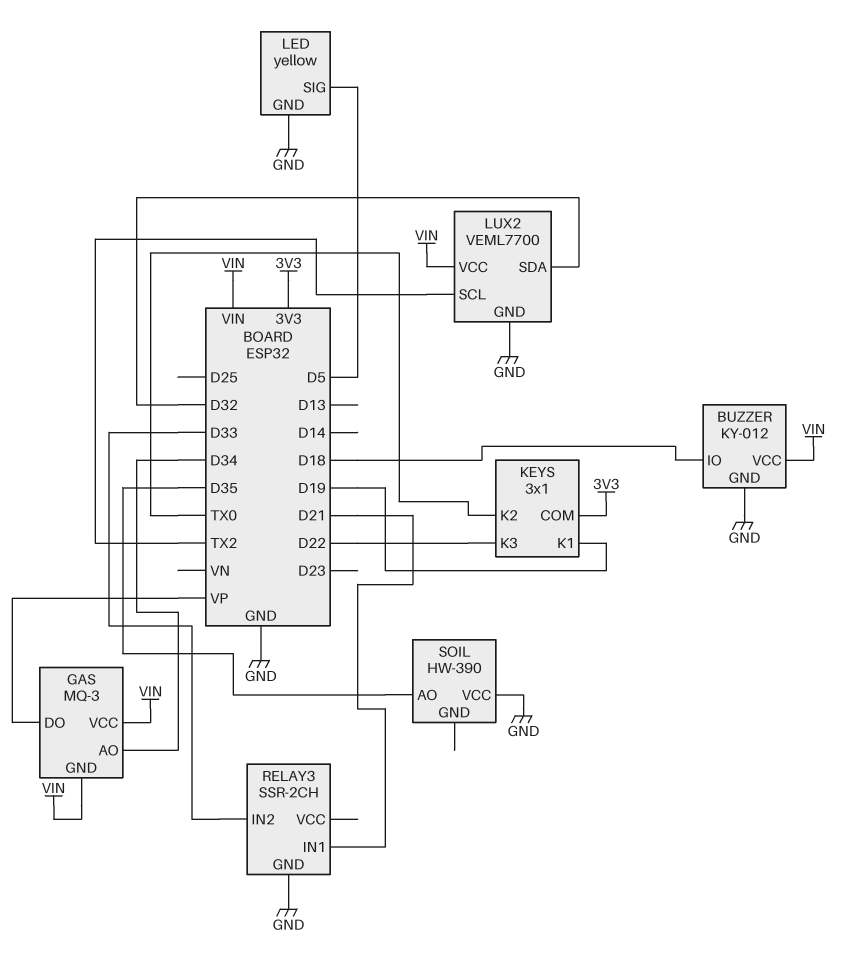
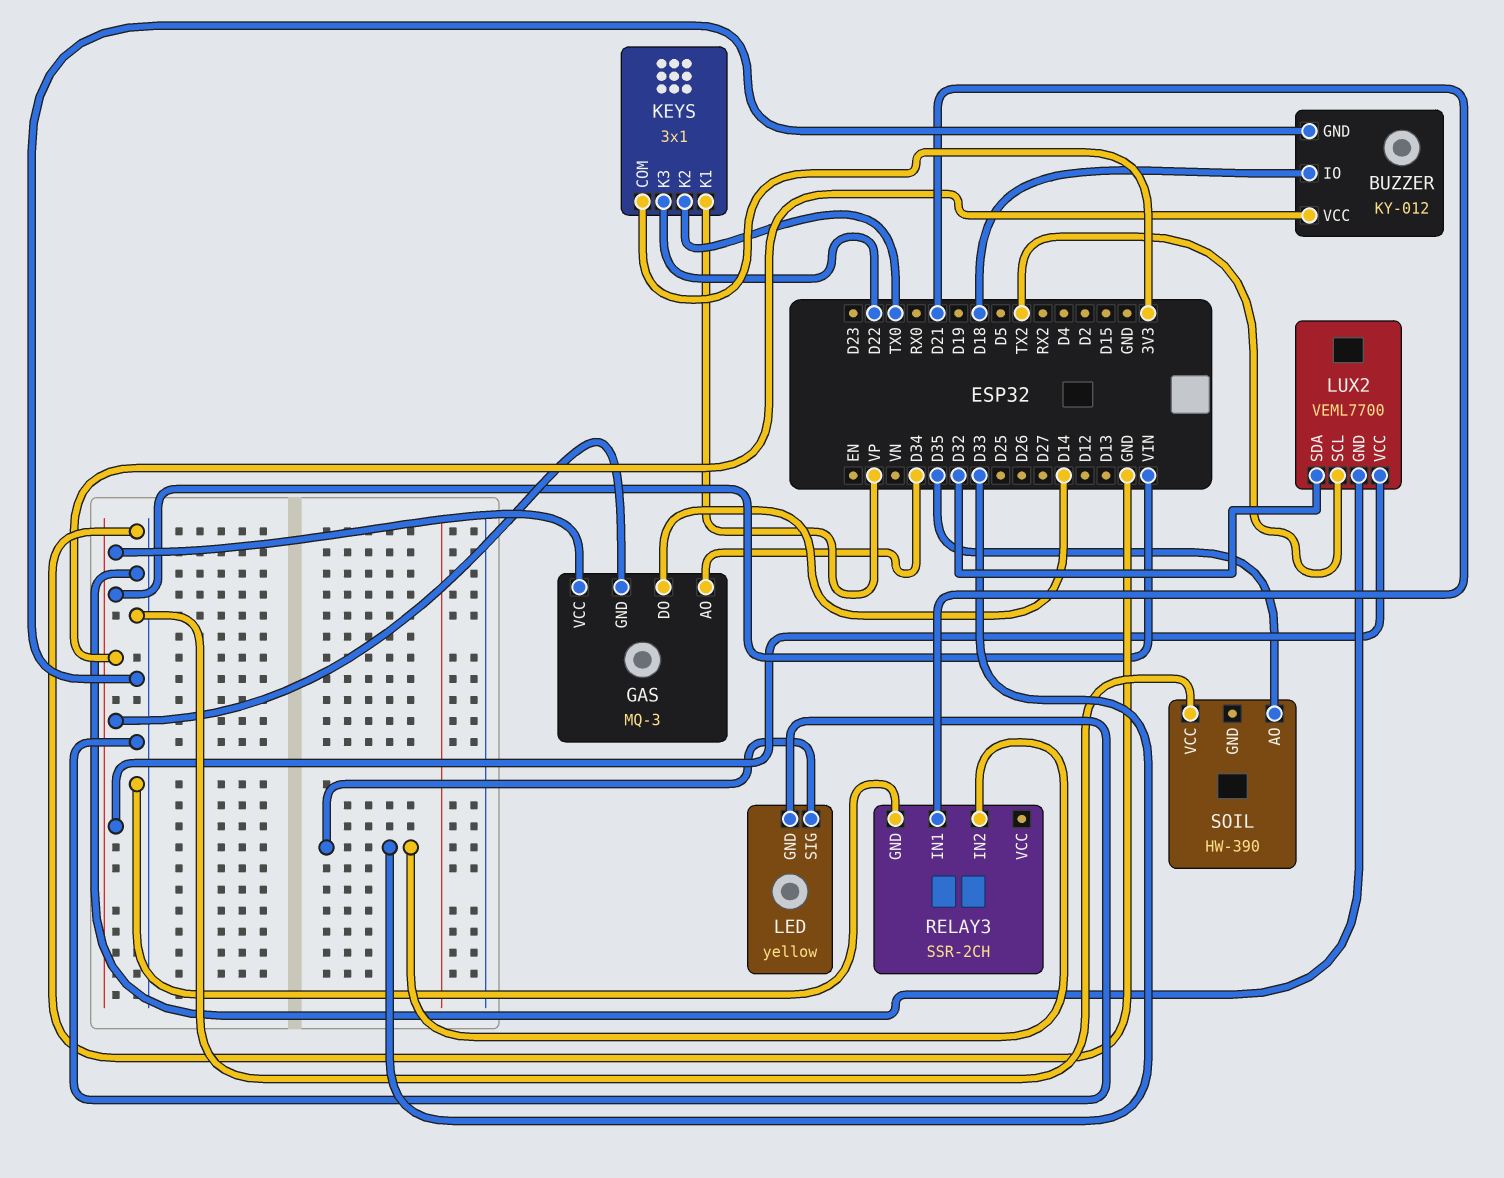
GAS pin DO: VP -> D14
KEYS pin K1: D19 -> VP
LED pin SIG: D5 -> D33

